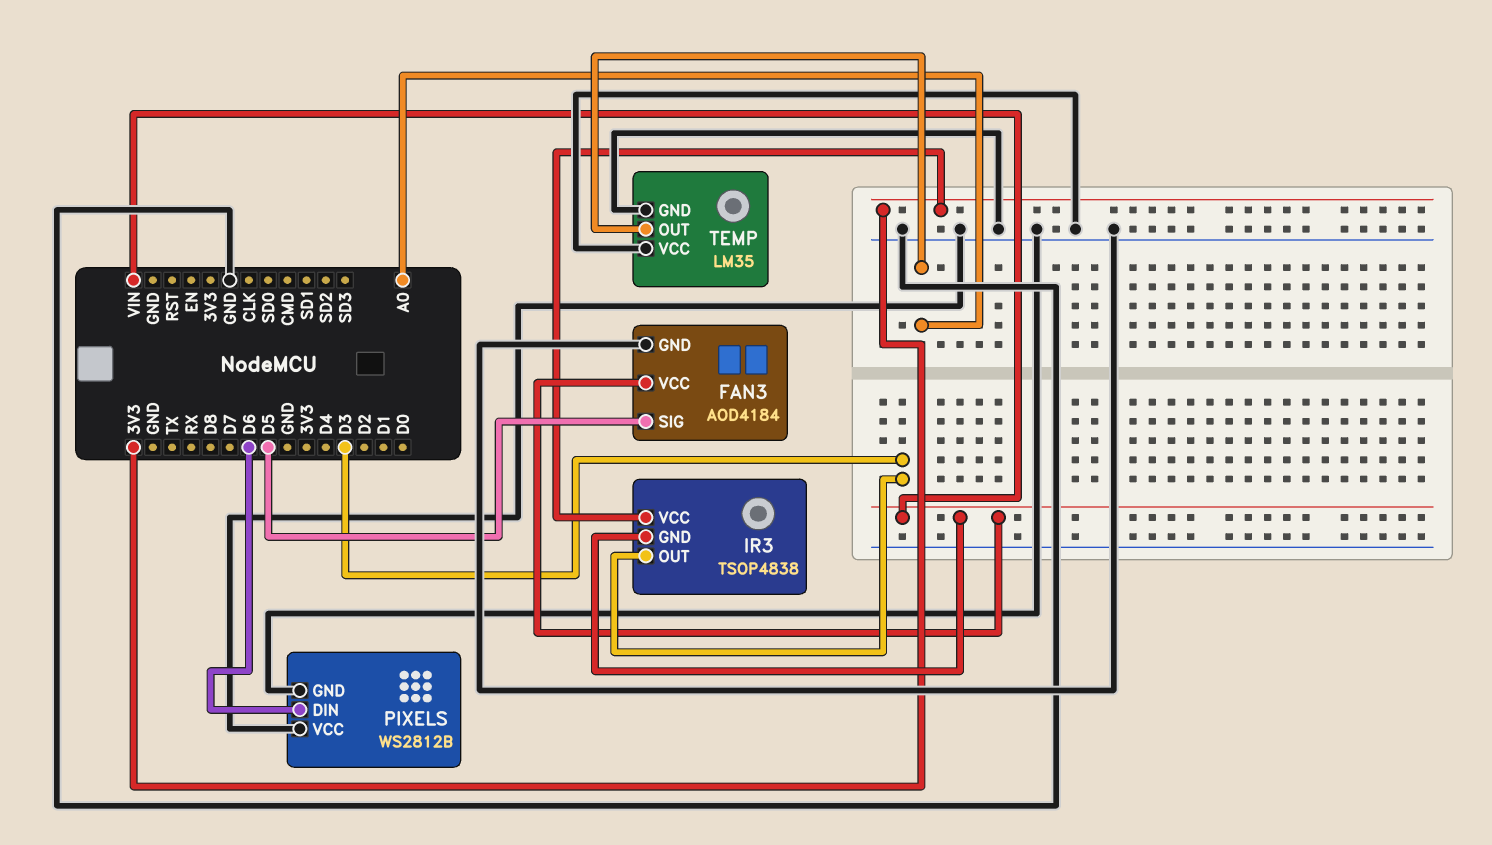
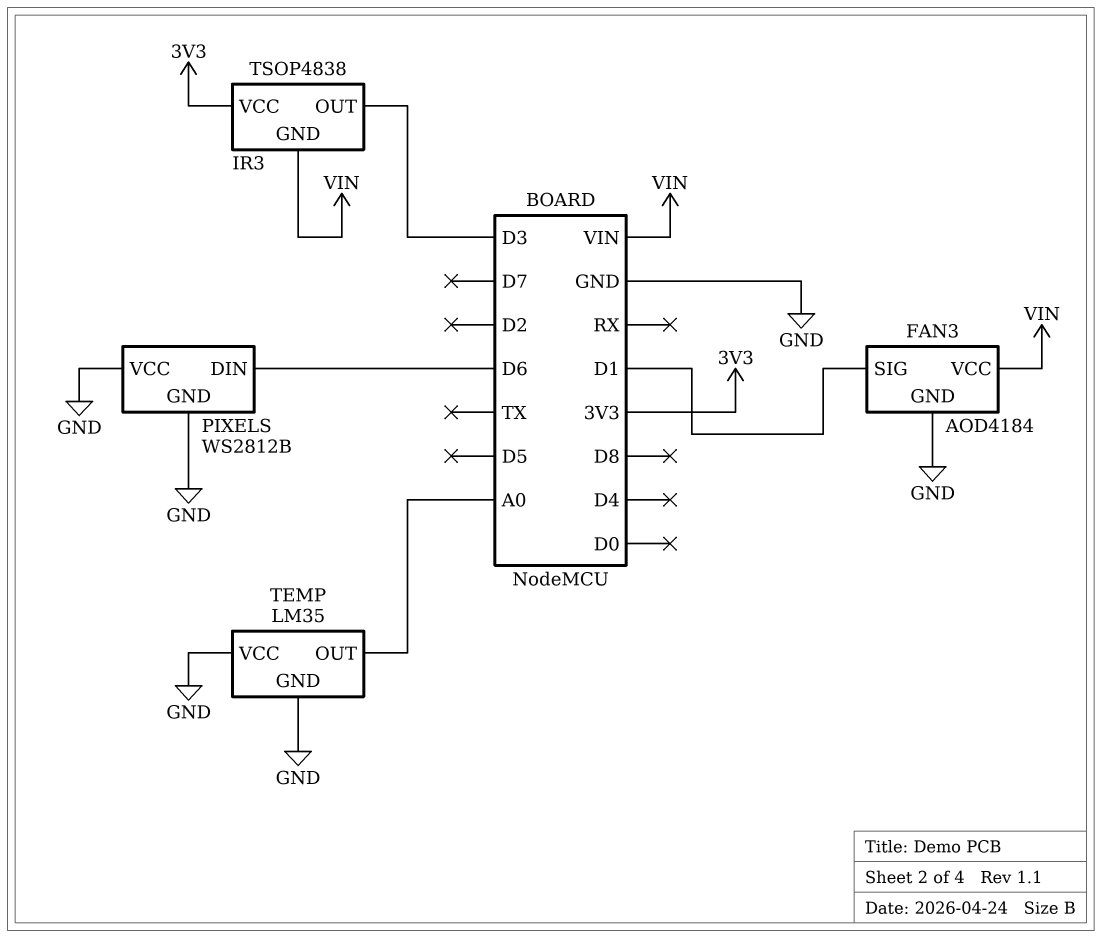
FAN3 pin SIG: D5 -> D1

